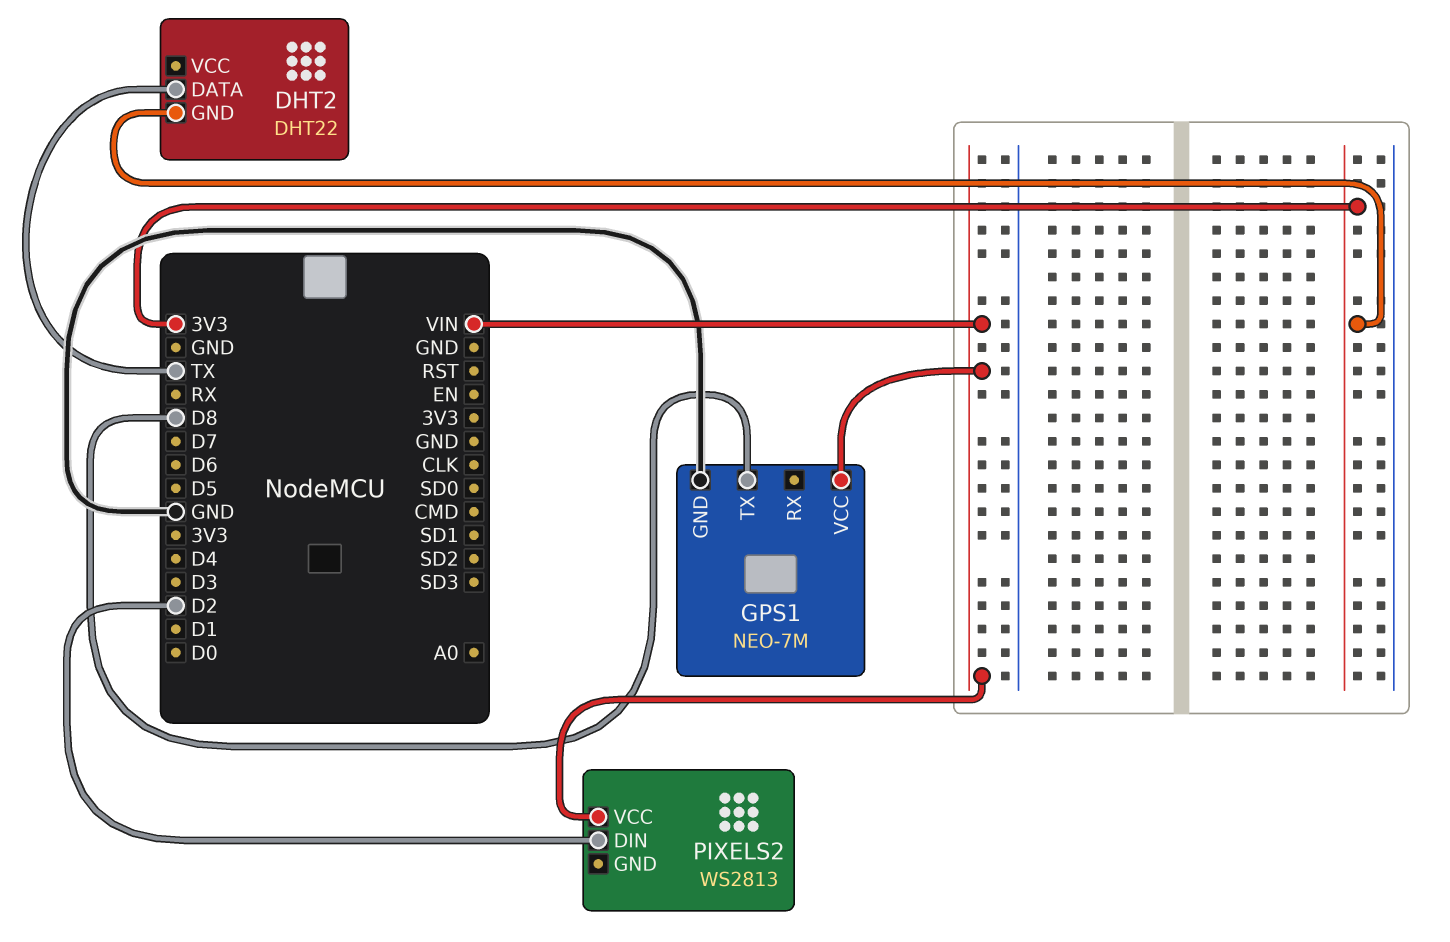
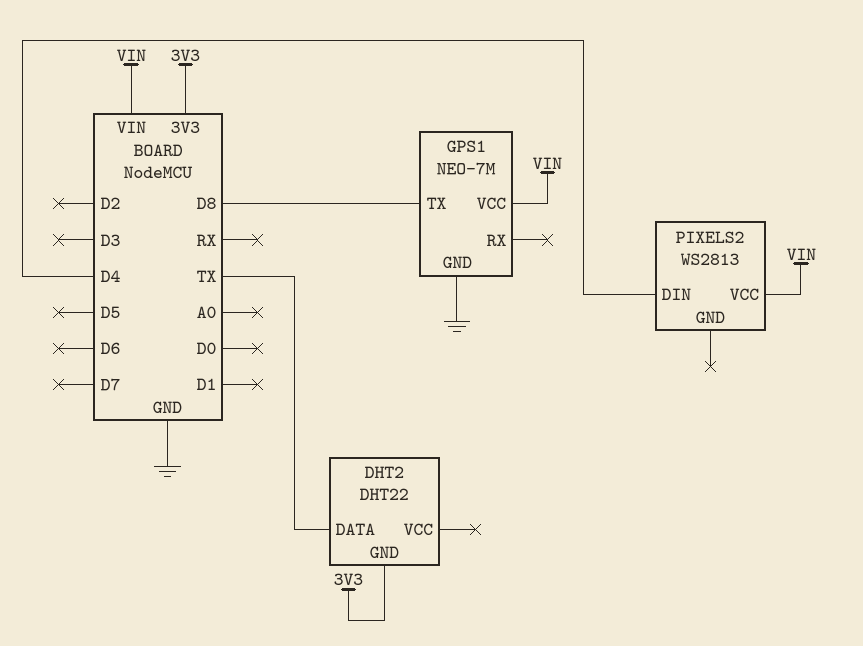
PIXELS2 pin DIN: D2 -> D4

